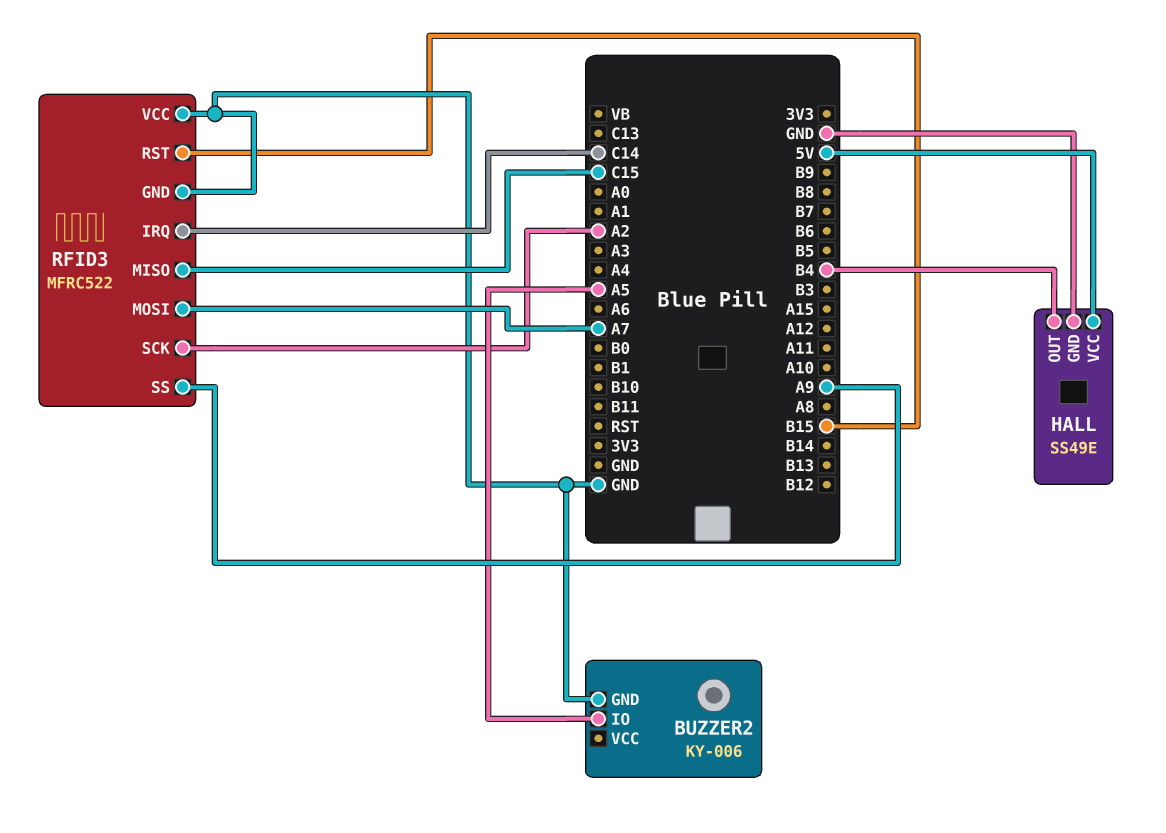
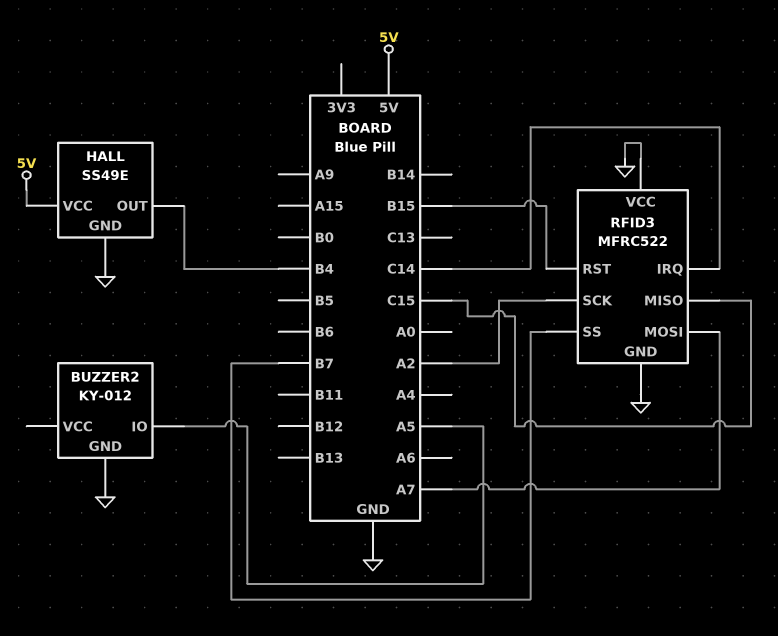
BUZZER2: KY-006 -> KY-012
RFID3 pin SS: A9 -> B7

